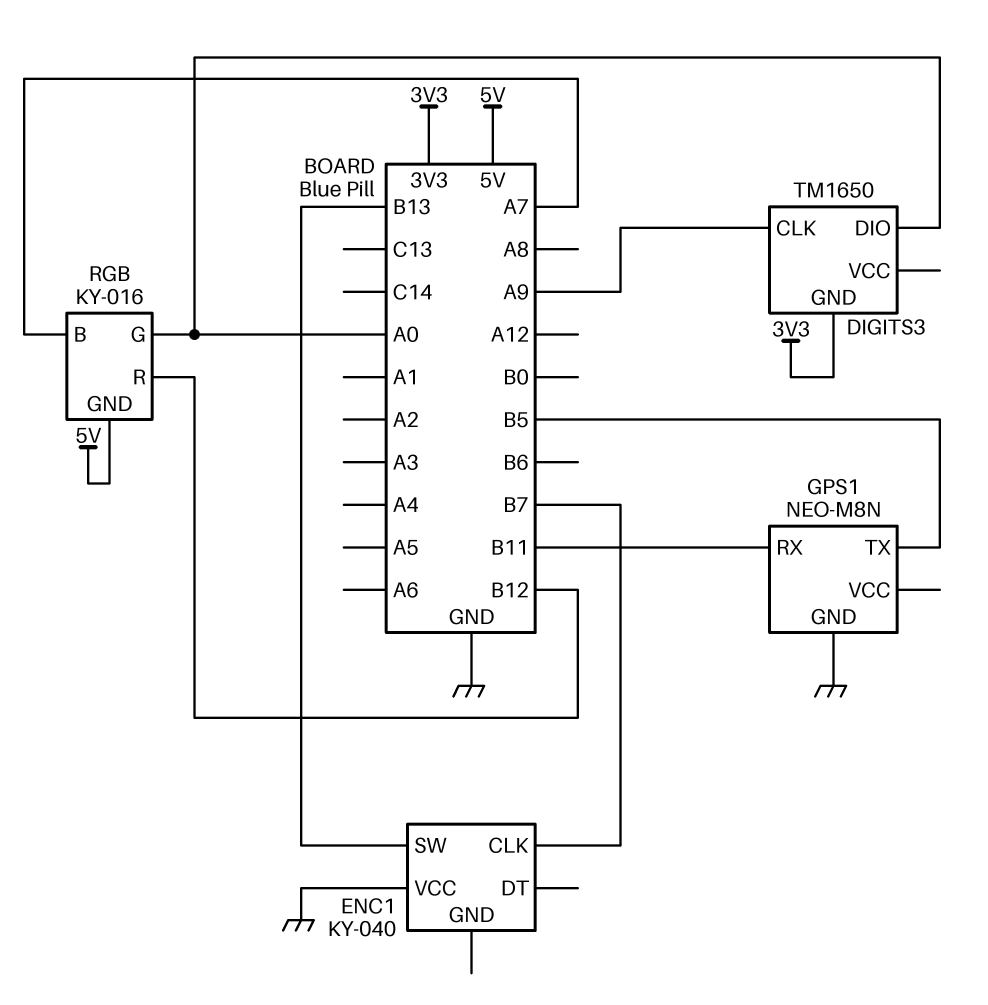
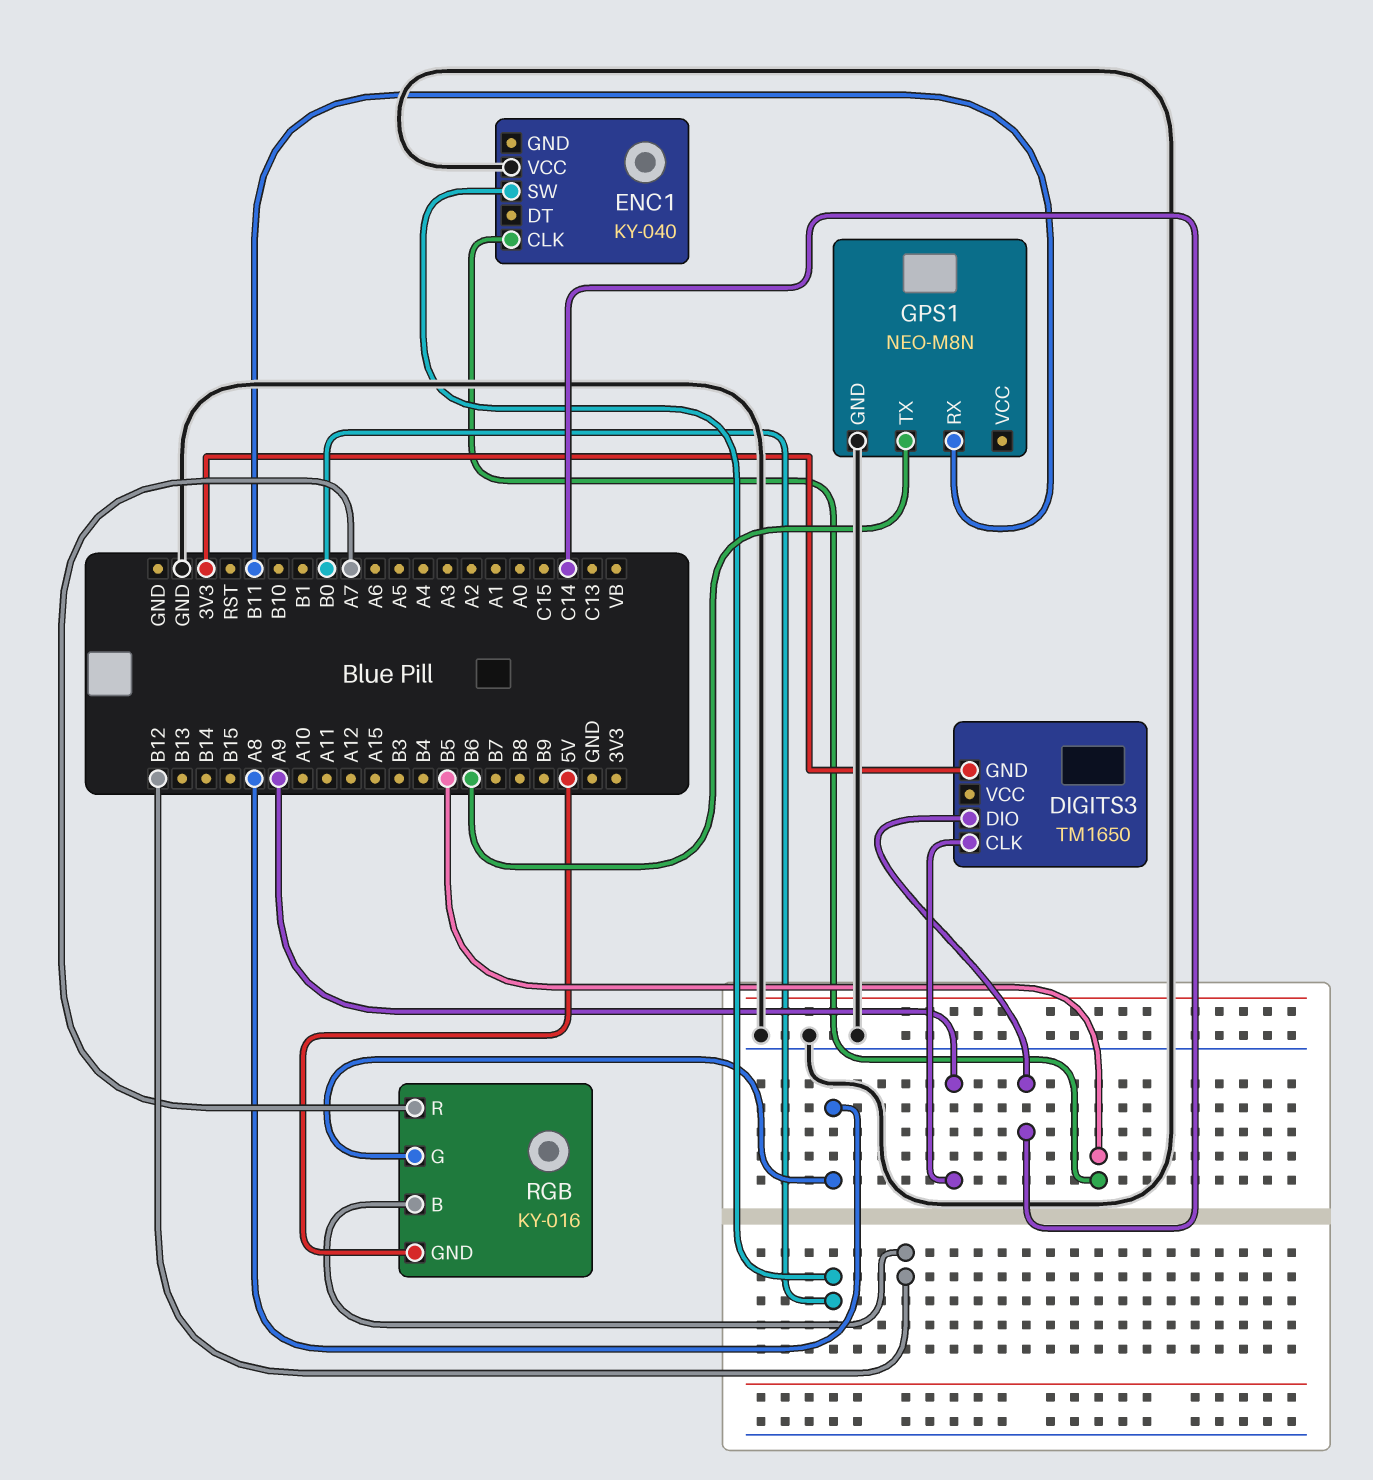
DIGITS3 pin DIO: A0 -> C14
ENC1 pin CLK: B7 -> B5
ENC1 pin SW: B13 -> B0
GPS1 pin TX: B5 -> B6
RGB pin B: A7 -> B12
RGB pin G: A0 -> A8
RGB pin R: B12 -> A7

